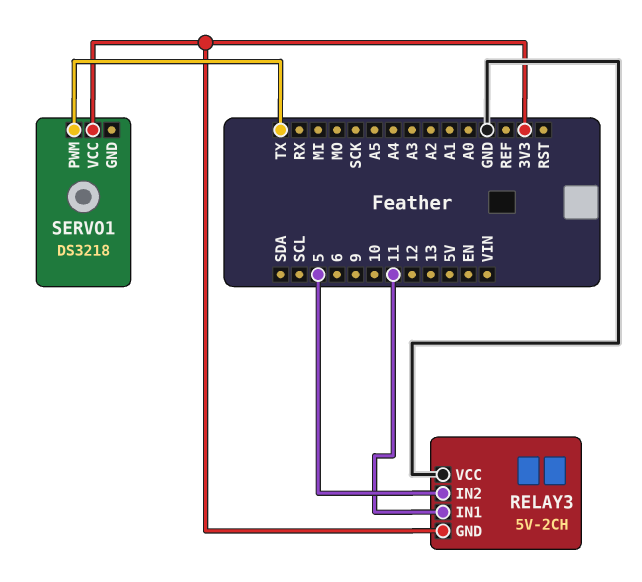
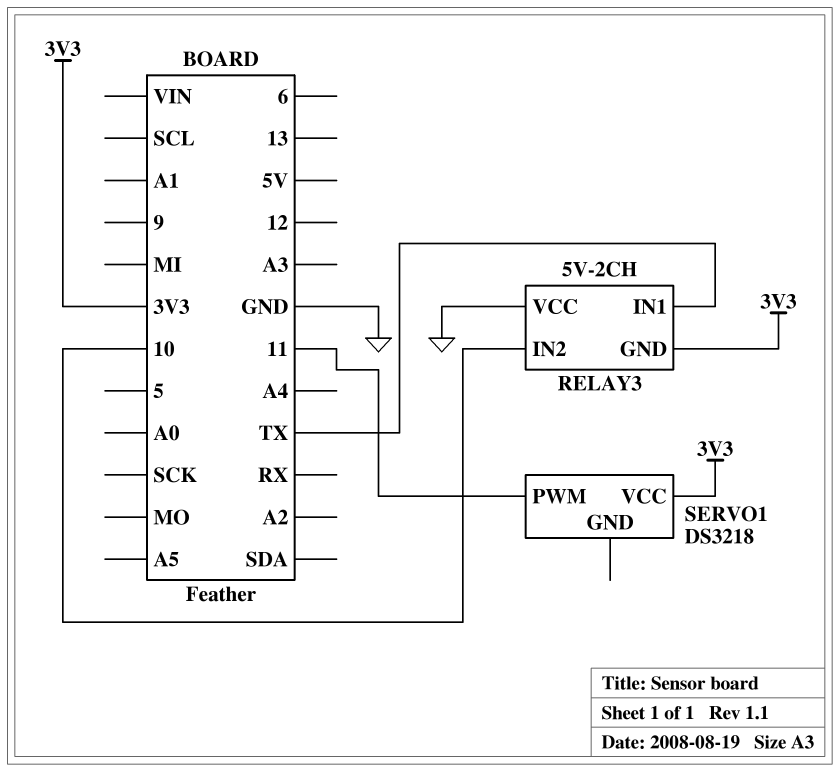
RELAY3 pin IN1: 11 -> TX
RELAY3 pin IN2: 5 -> 10
SERVO1 pin PWM: TX -> 11

